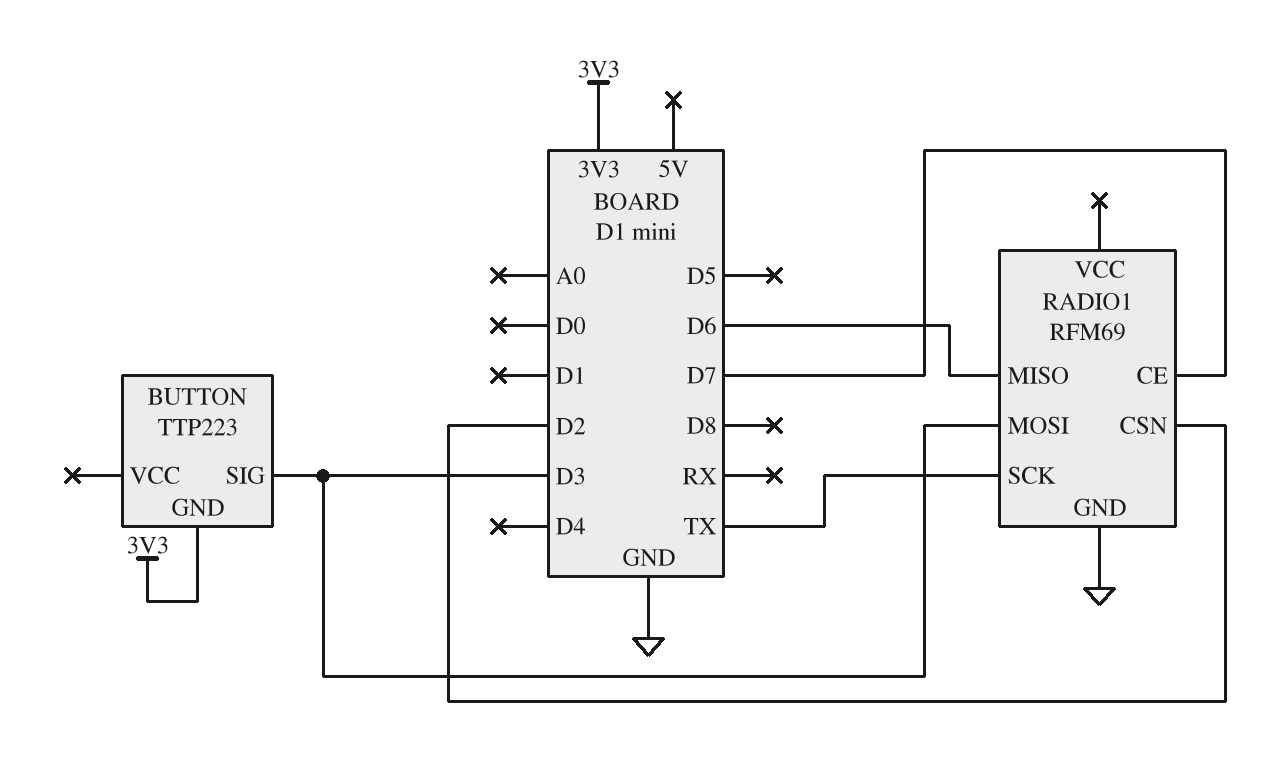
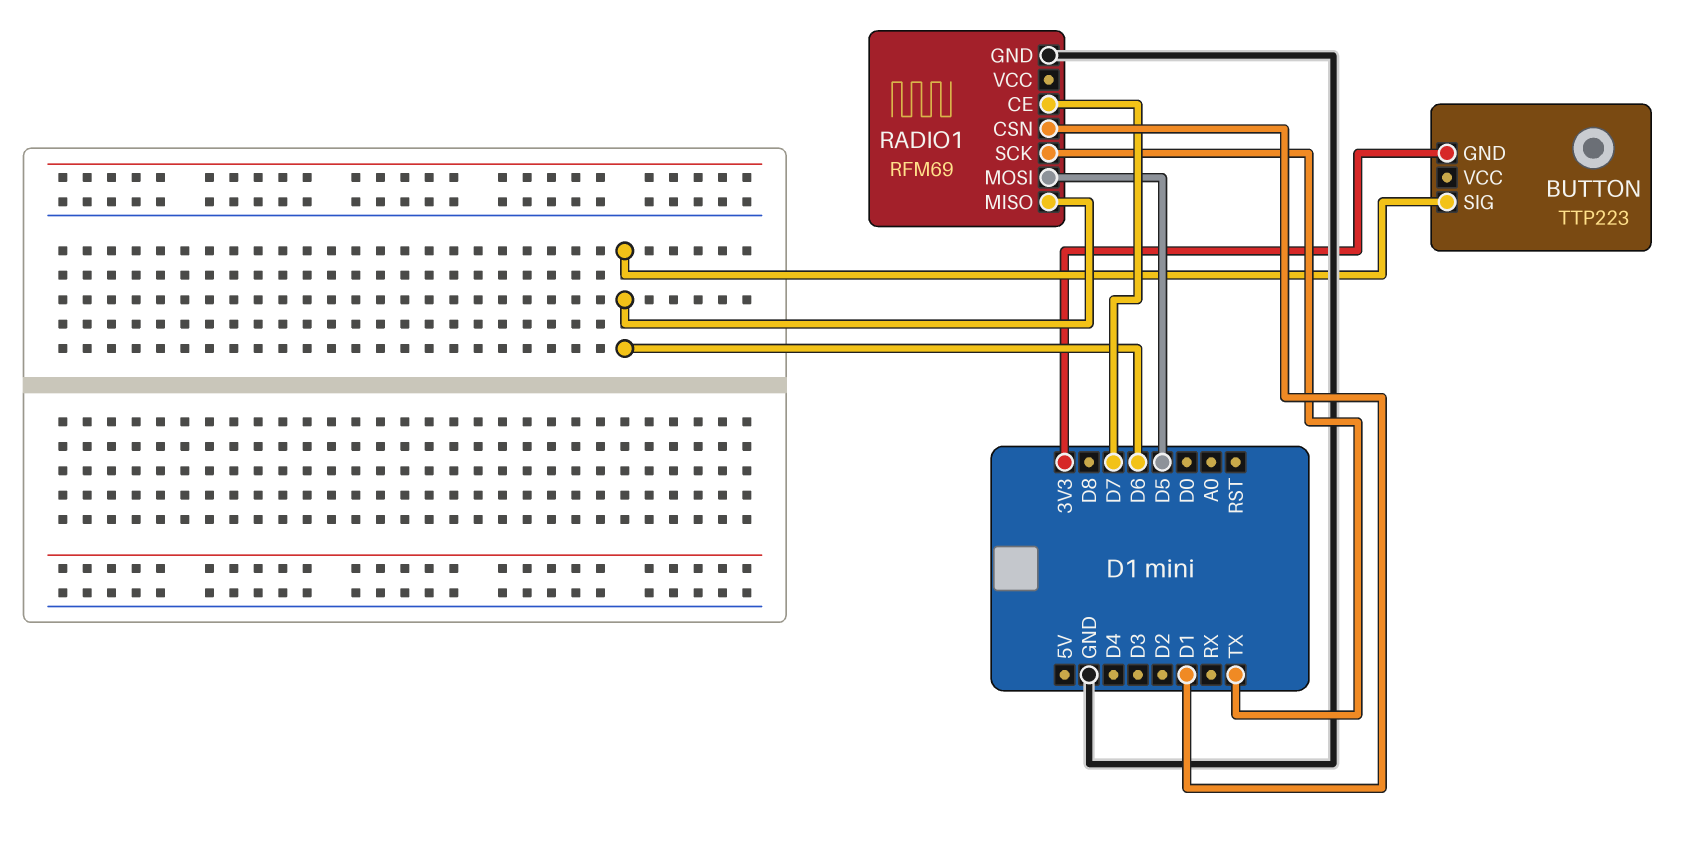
BUTTON pin SIG: D3 -> D6
RADIO1 pin CSN: D2 -> D1
RADIO1 pin MOSI: D3 -> D5

